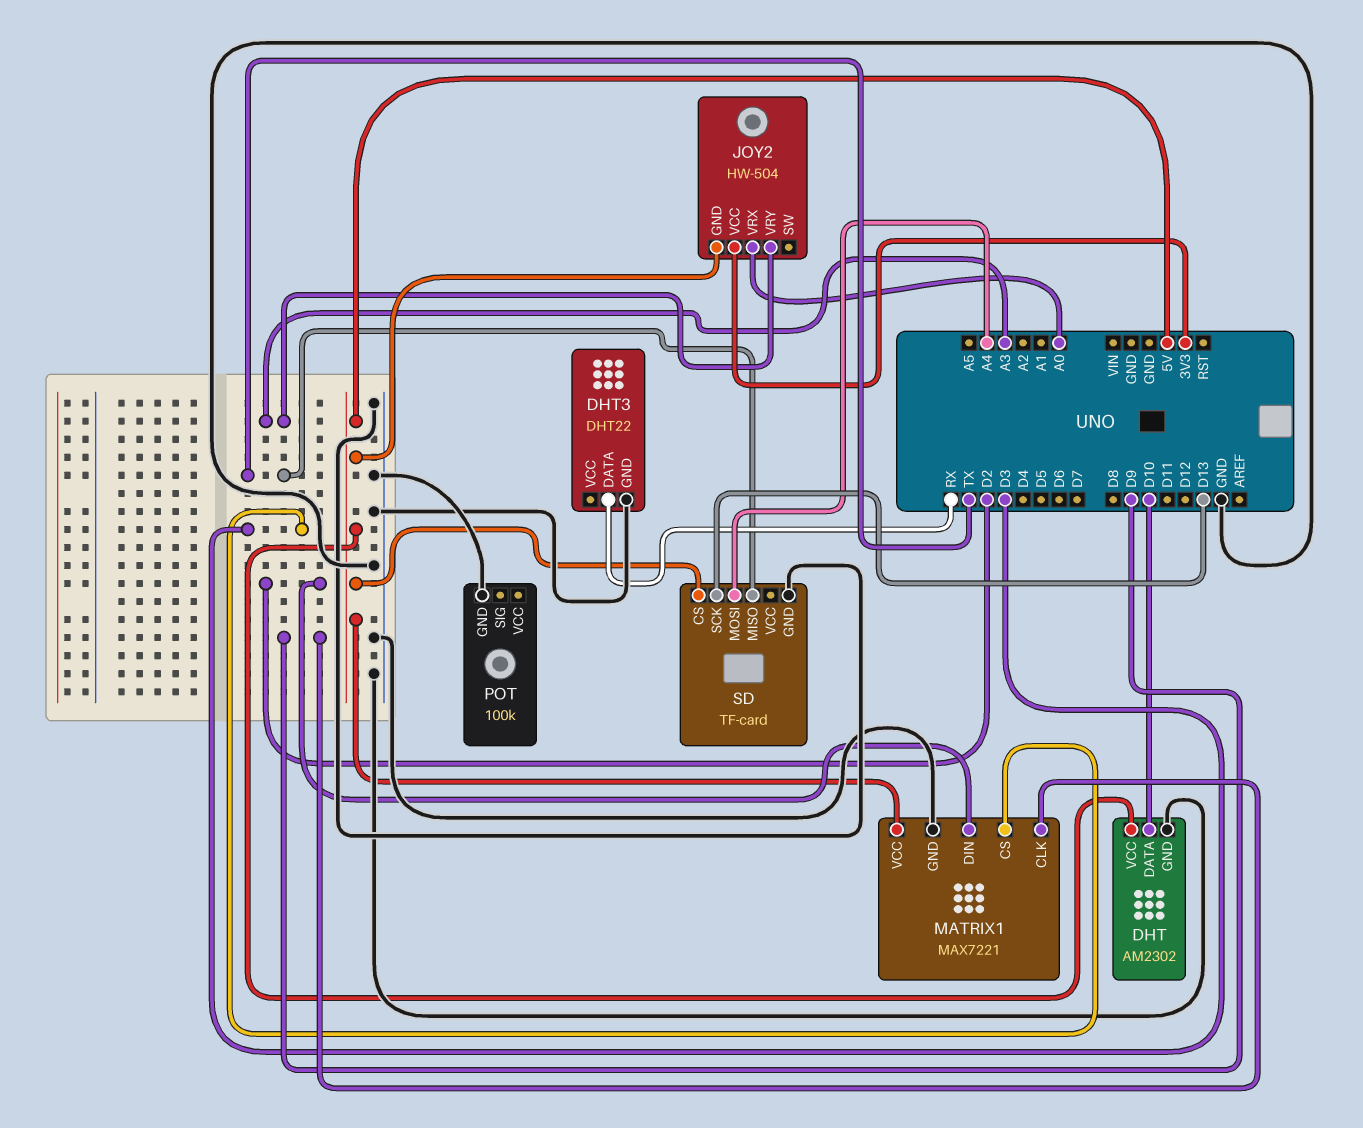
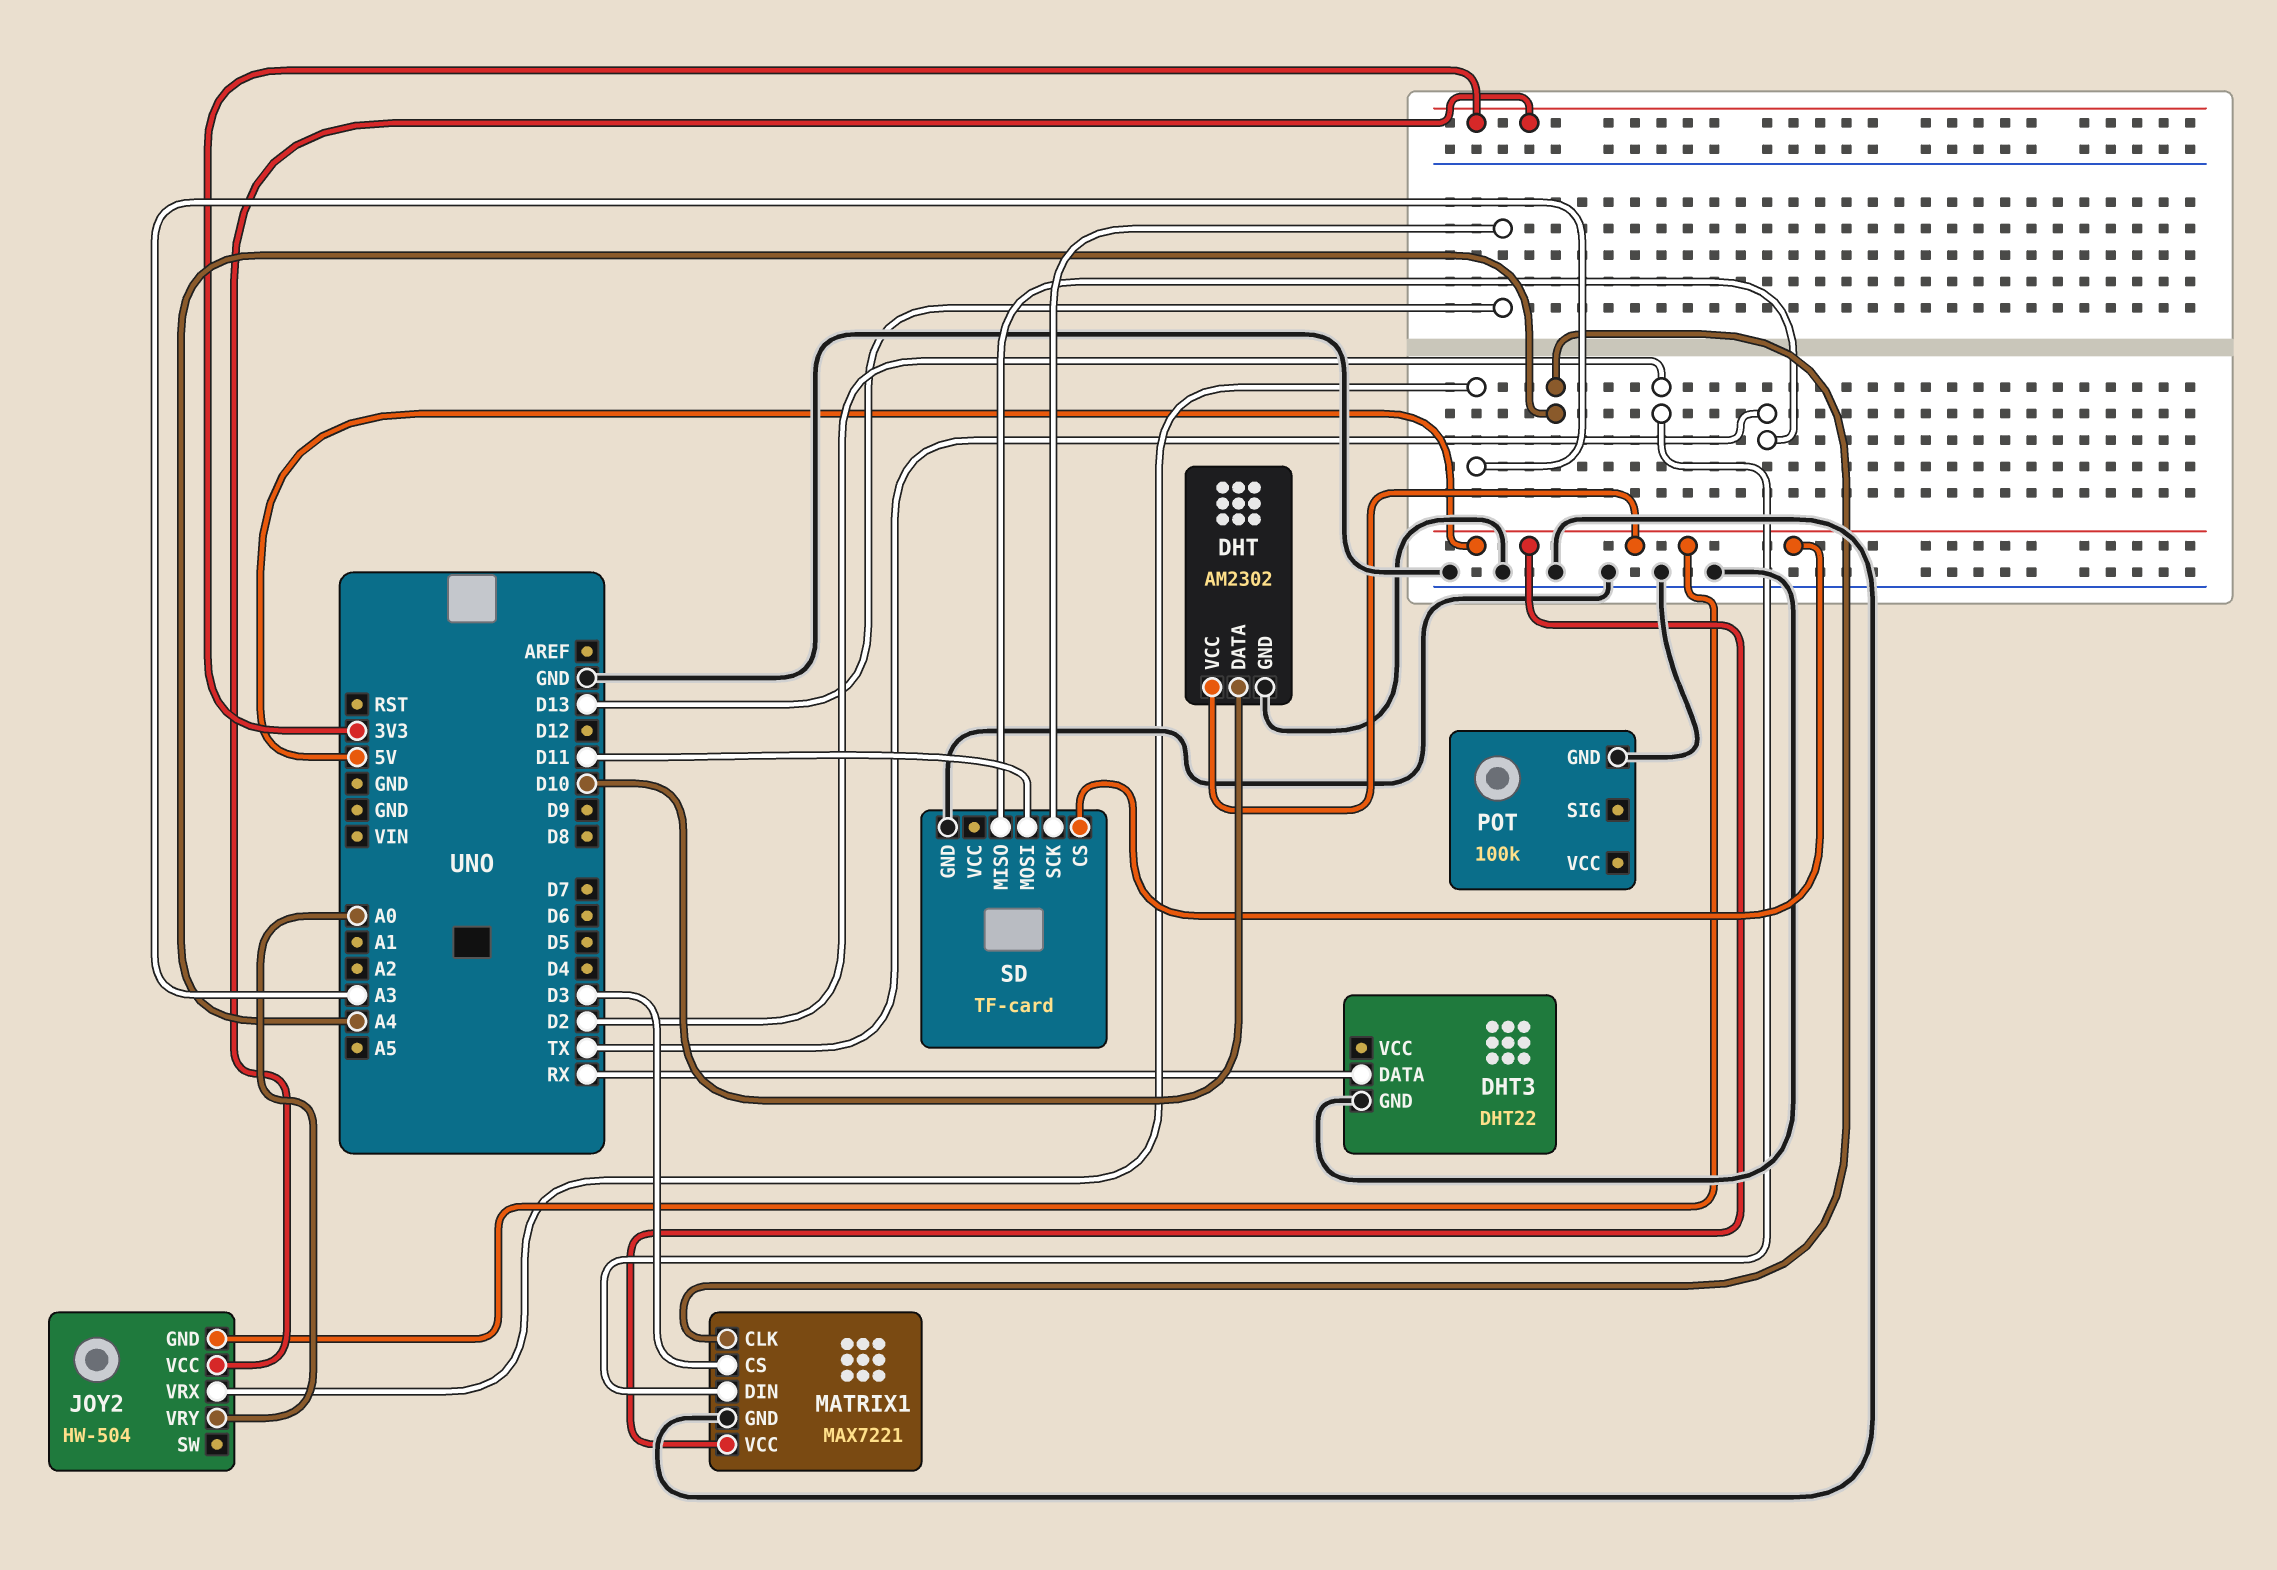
JOY2 pin VRX: A0 -> A3
JOY2 pin VRY: A3 -> A0
MATRIX1 pin CLK: D9 -> A4
SD pin MOSI: A4 -> D11

